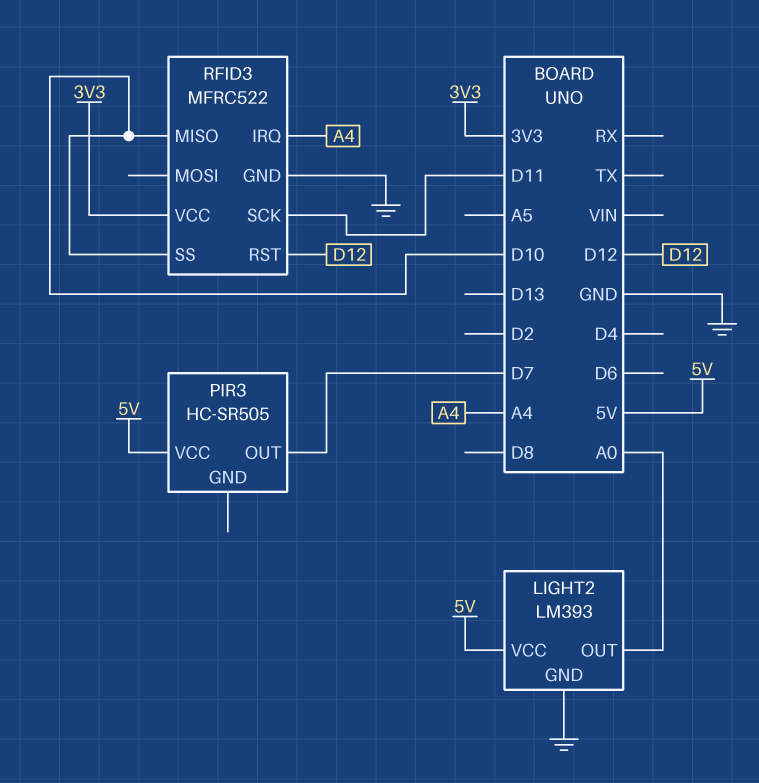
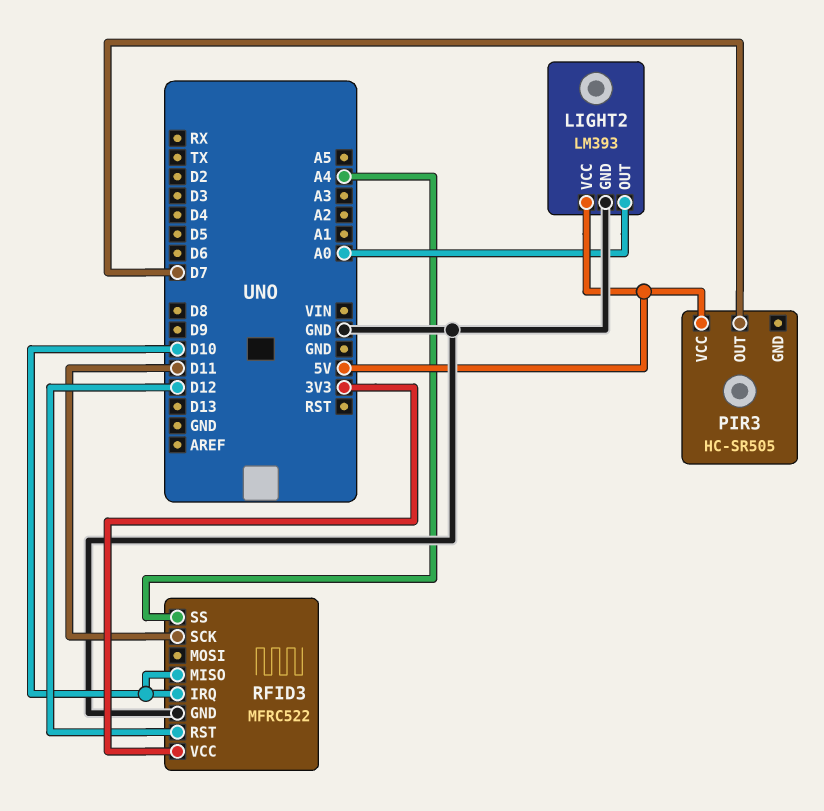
RFID3 pin IRQ: A4 -> D10
RFID3 pin SS: D10 -> A4

